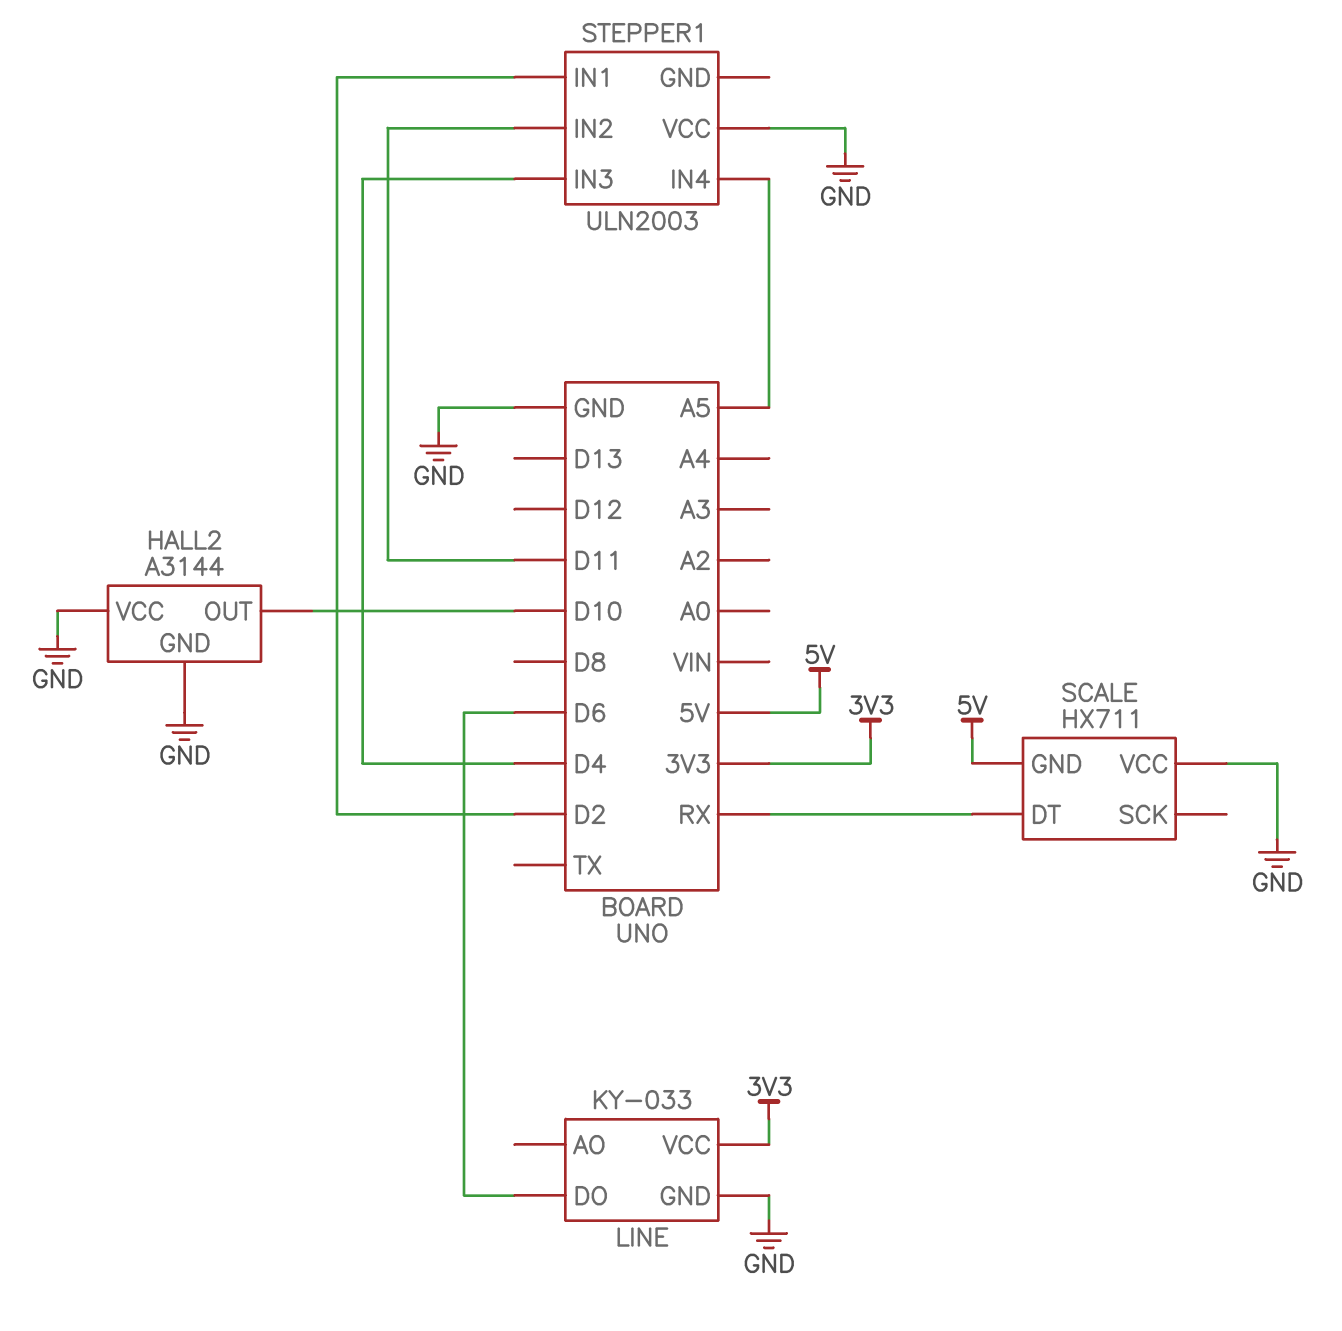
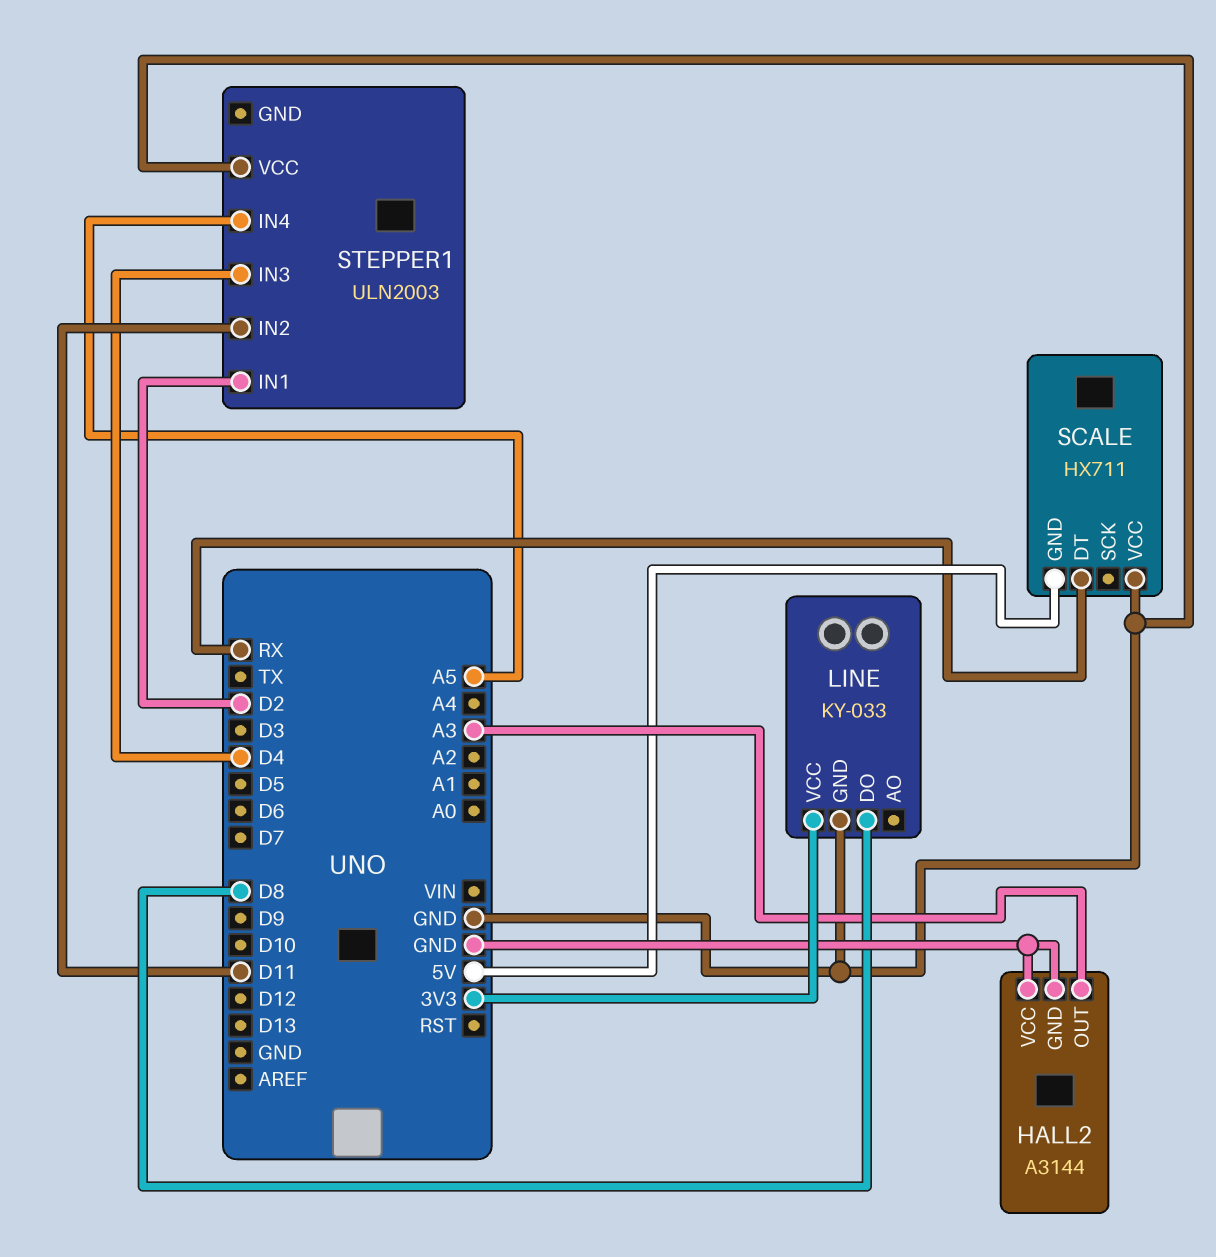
HALL2 pin OUT: D10 -> A3
LINE pin DO: D6 -> D8

